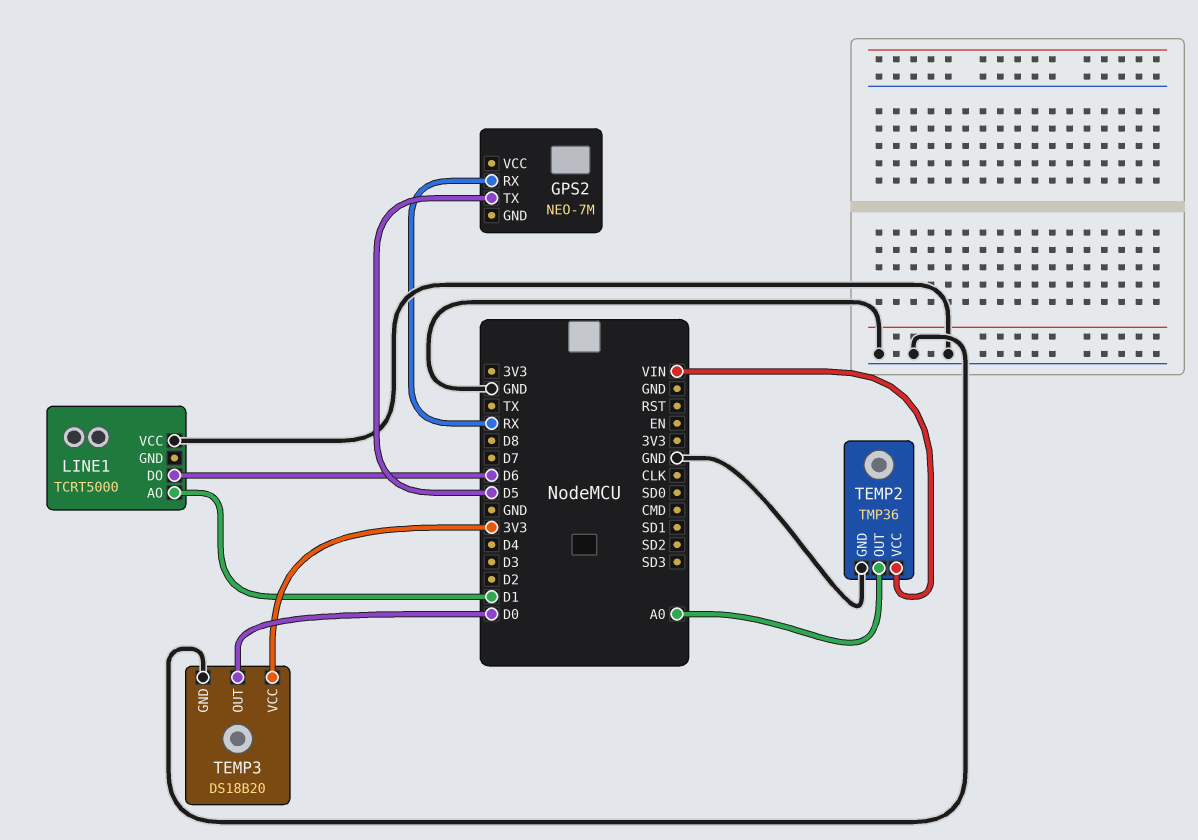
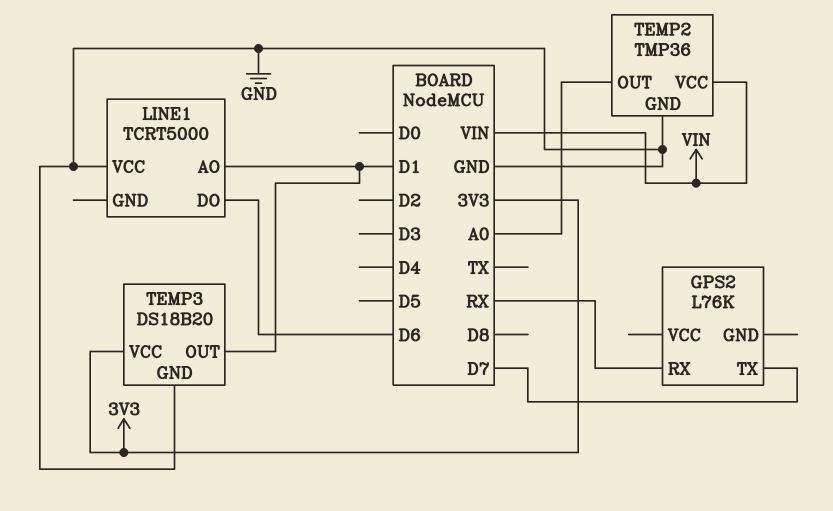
GPS2: NEO-7M -> L76K
GPS2 pin TX: D5 -> D7
TEMP3 pin OUT: D0 -> D1

